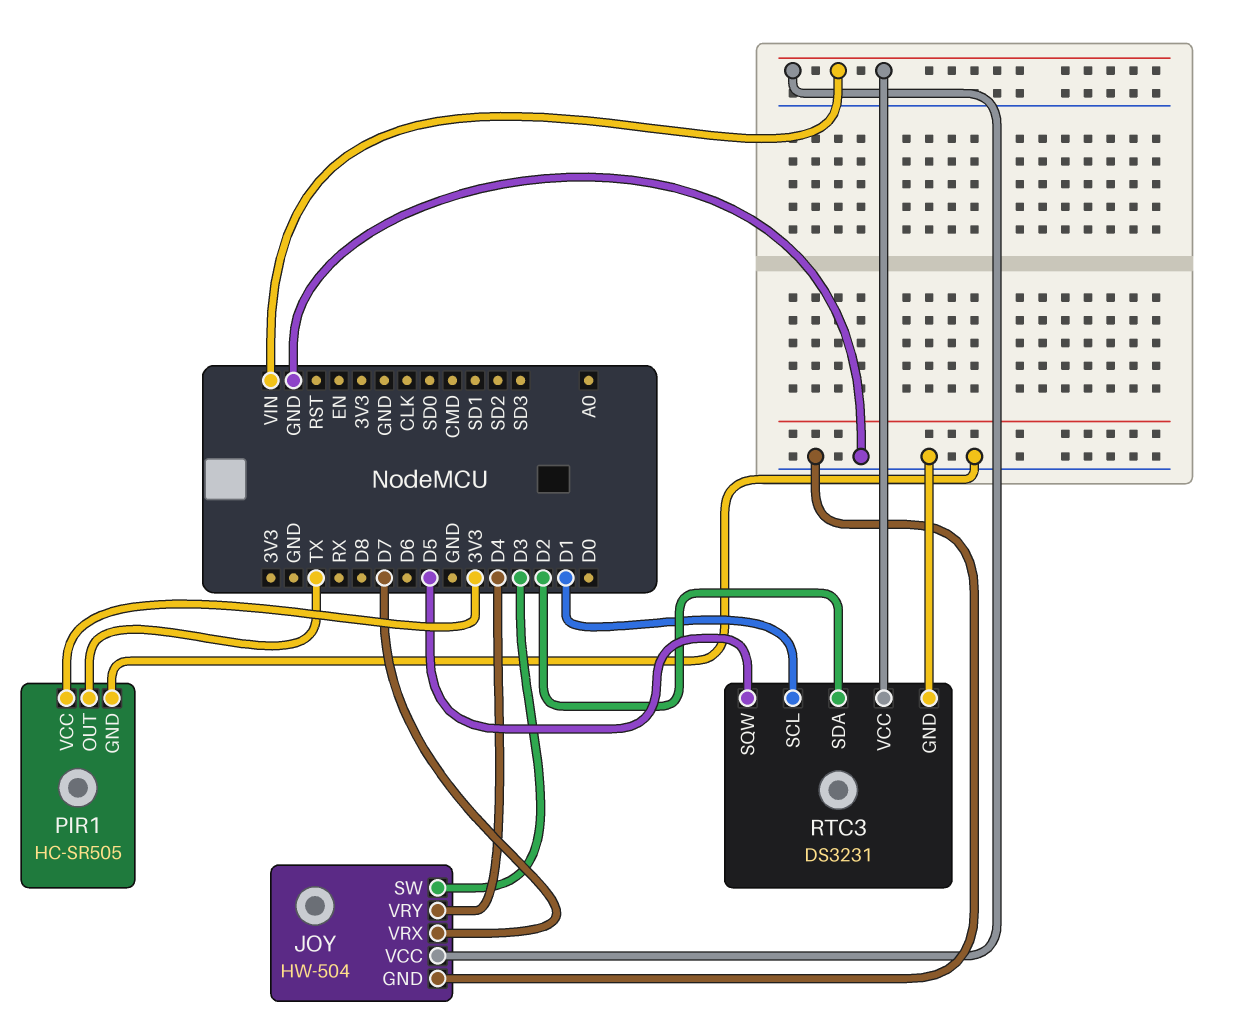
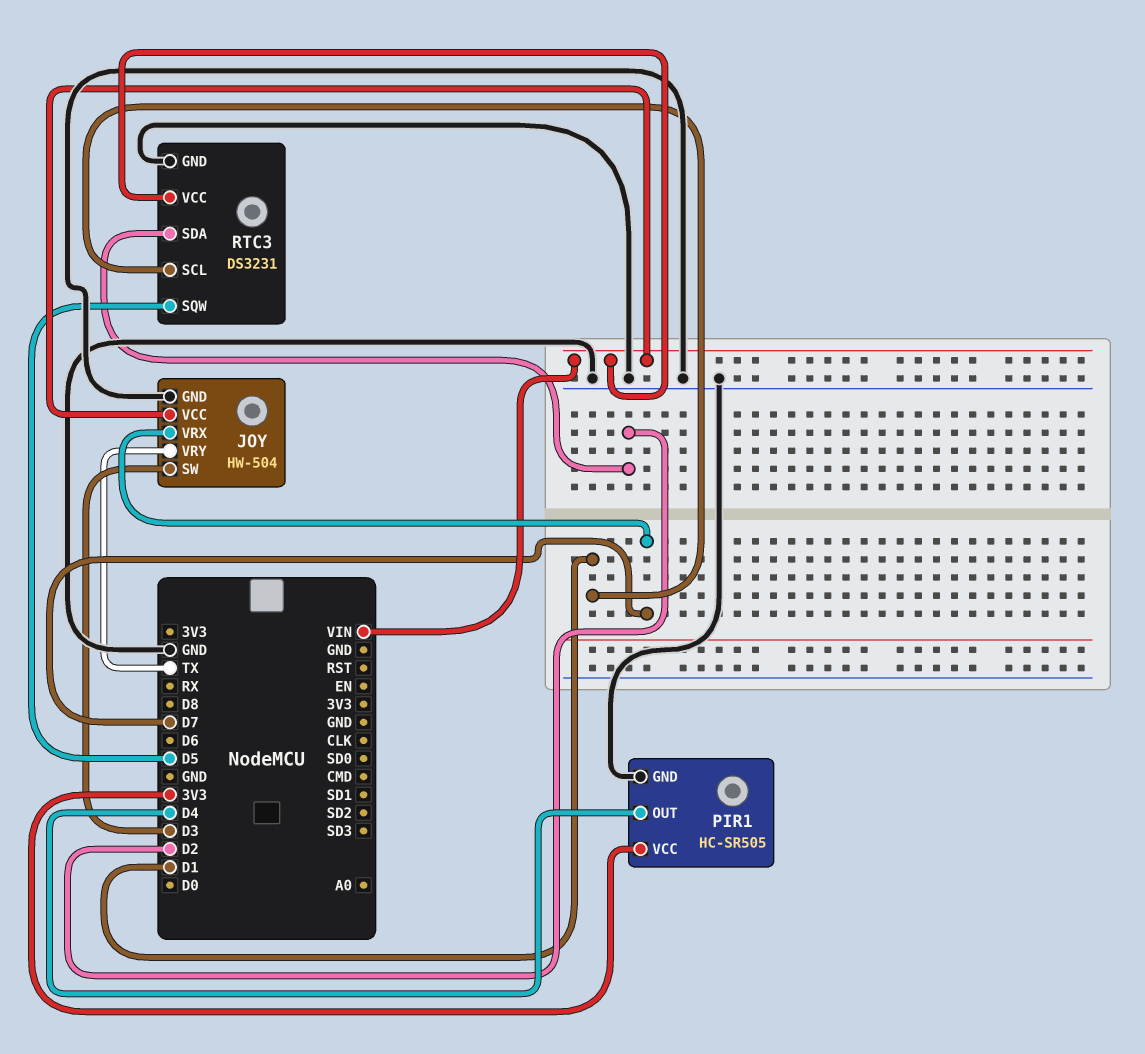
JOY pin VRY: D4 -> TX
PIR1 pin OUT: TX -> D4

